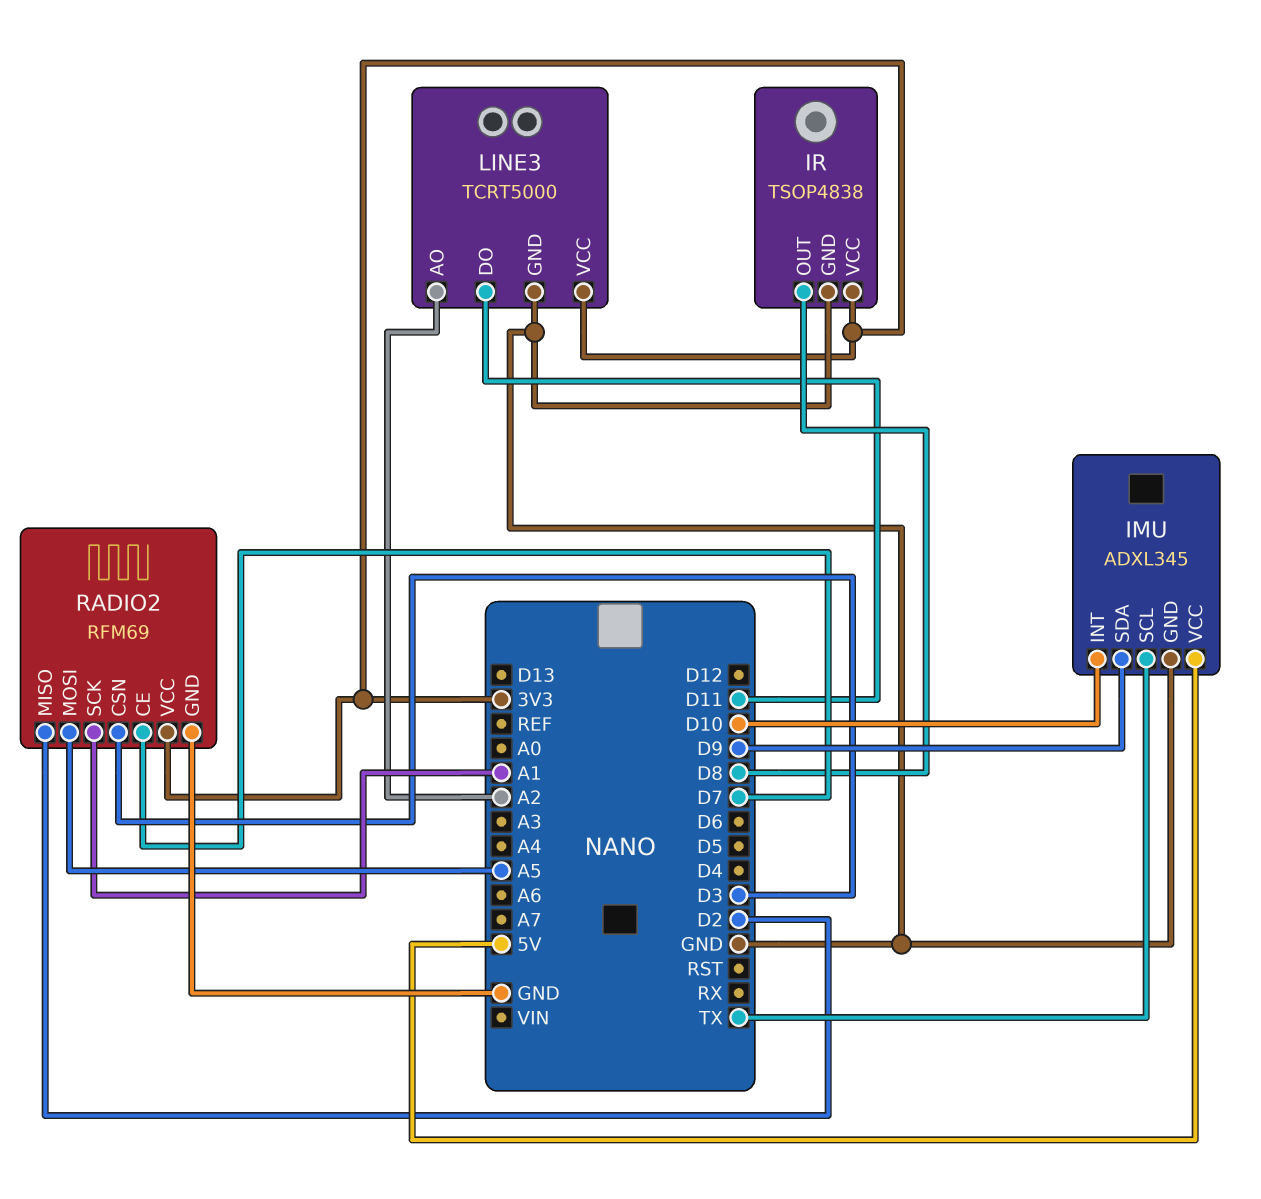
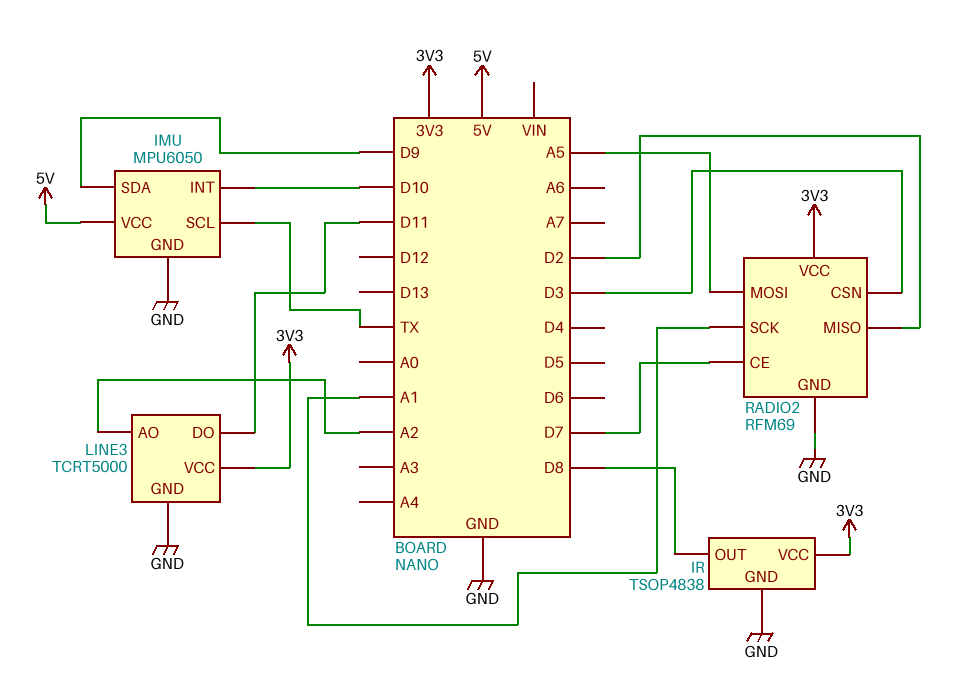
IMU: ADXL345 -> MPU6050

